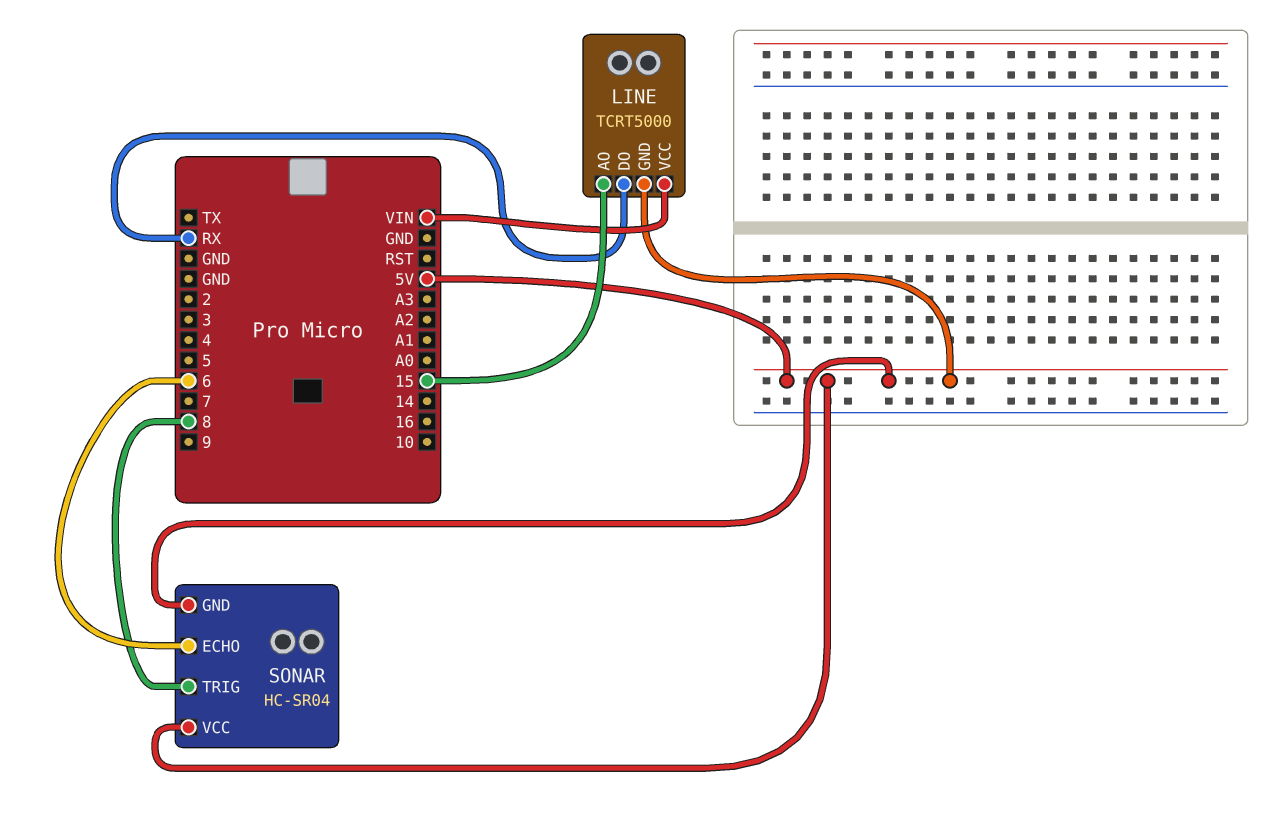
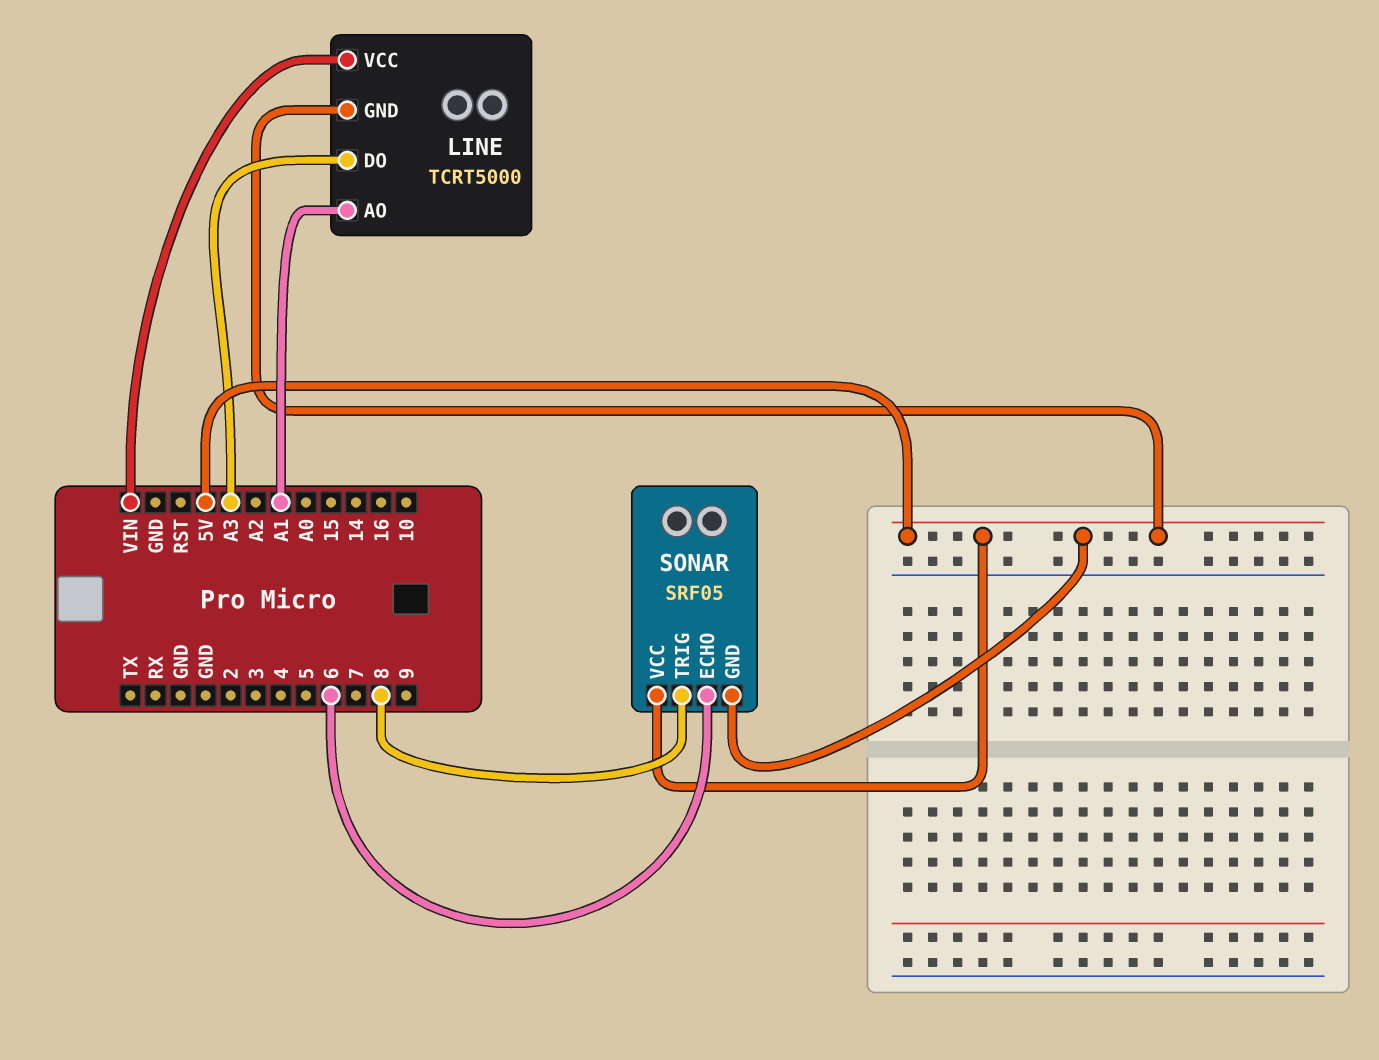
LINE pin AO: 15 -> A1
LINE pin DO: RX -> A3
SONAR: HC-SR04 -> SRF05

